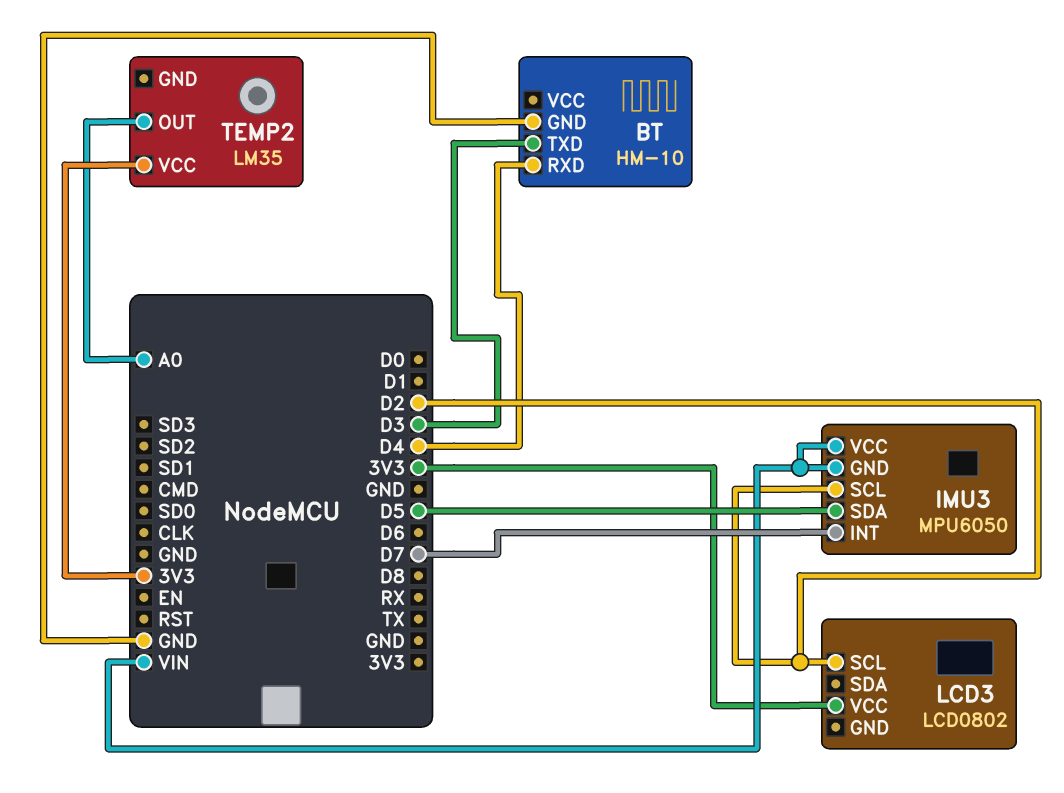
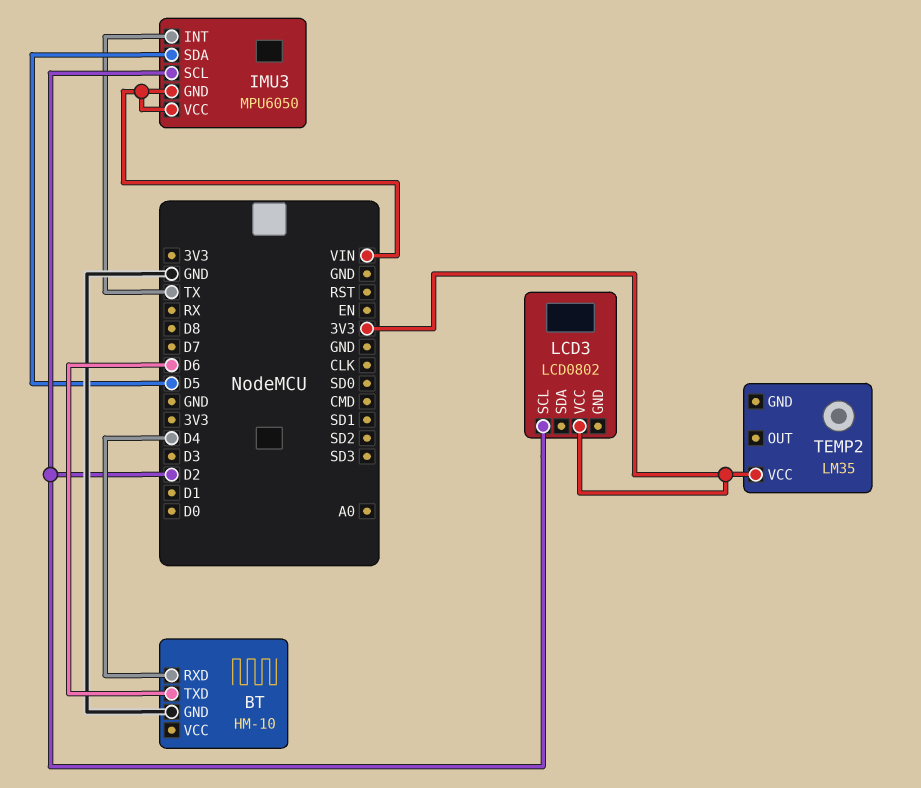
BT pin TXD: D3 -> D6
IMU3 pin INT: D7 -> TX
TEMP2 pin OUT: A0 -> none

